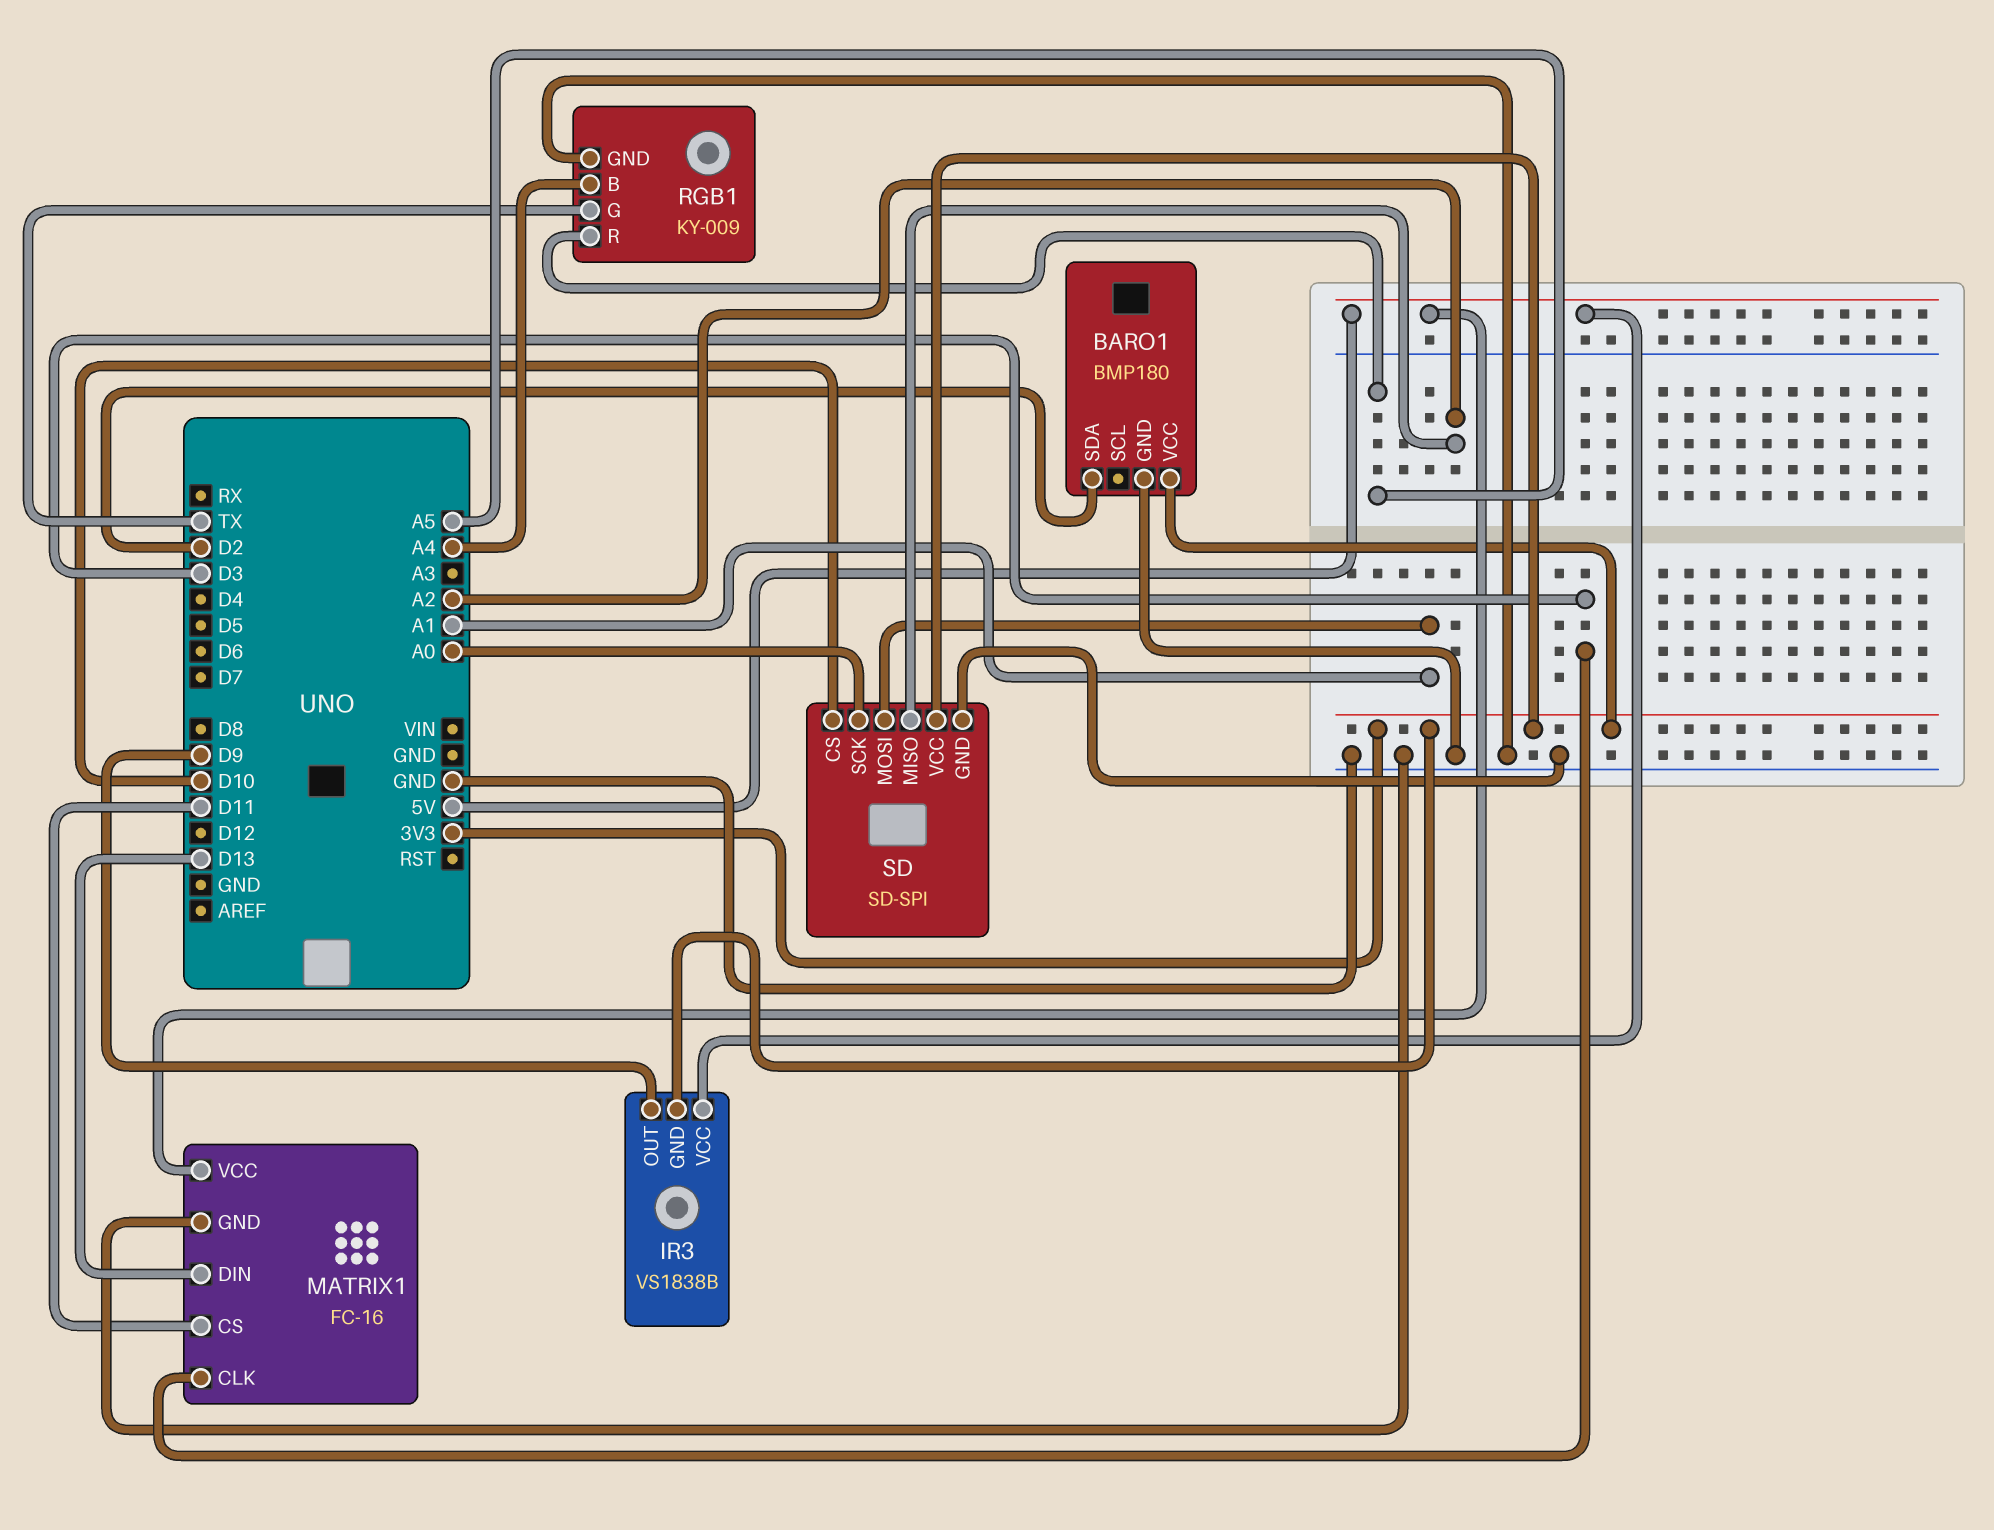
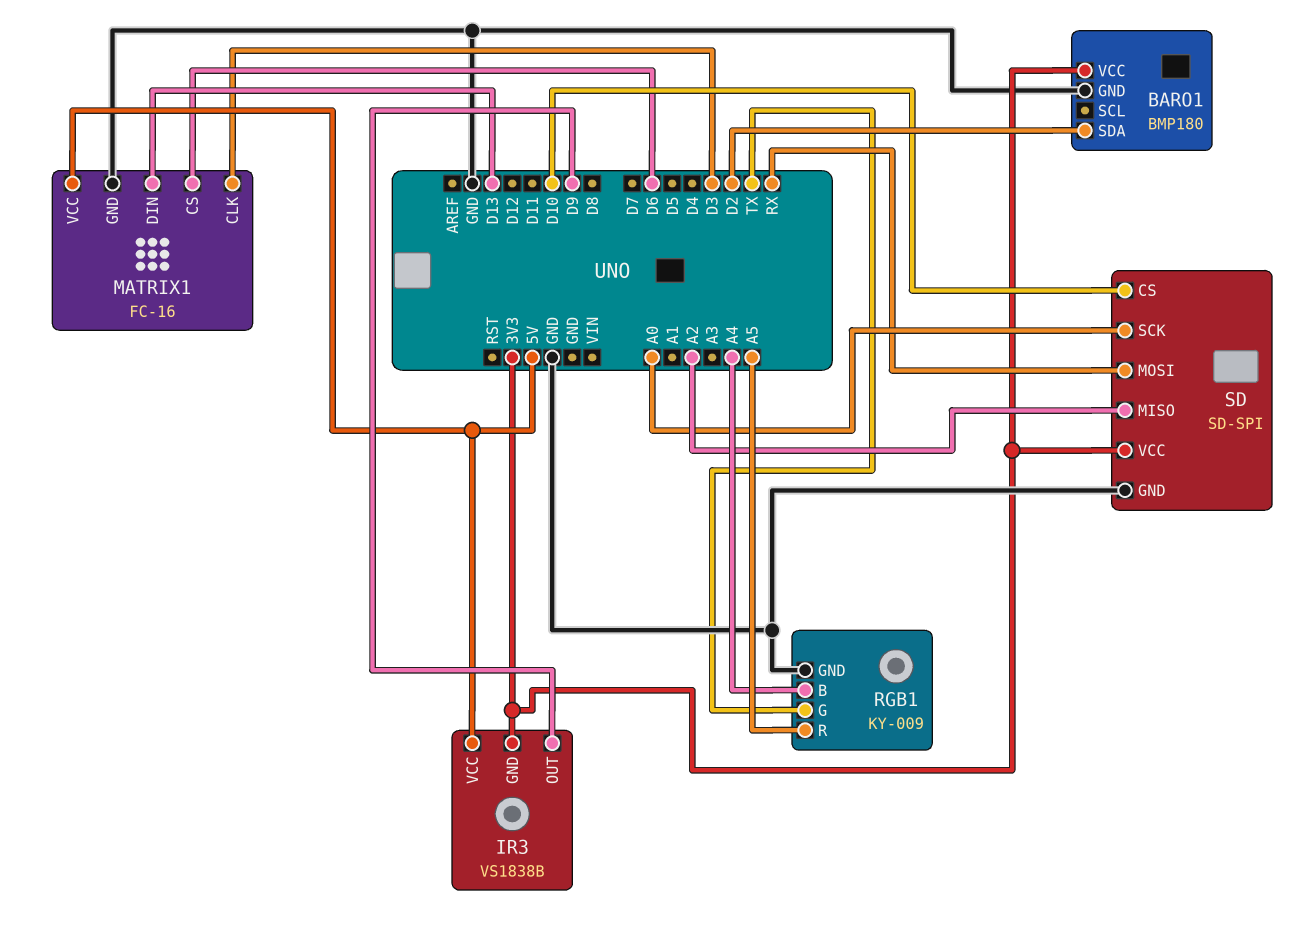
MATRIX1 pin CS: D11 -> D6
SD pin MOSI: A1 -> RX

